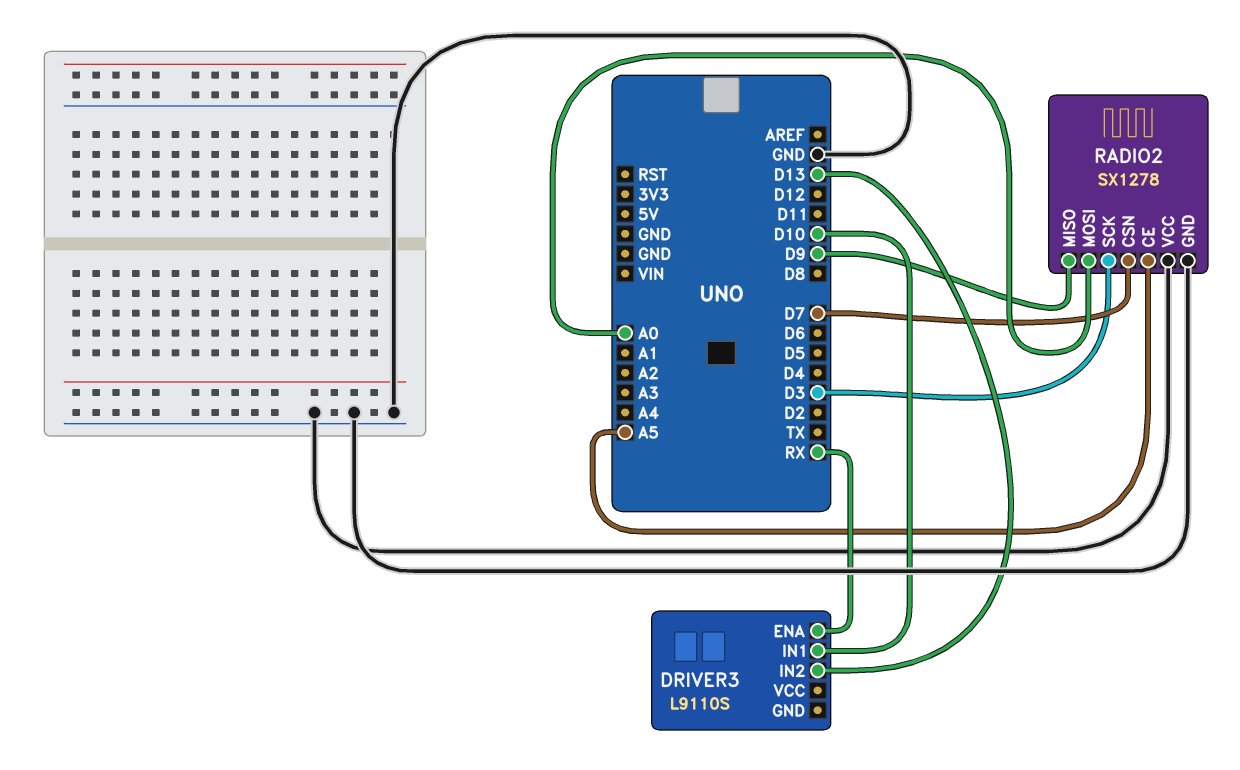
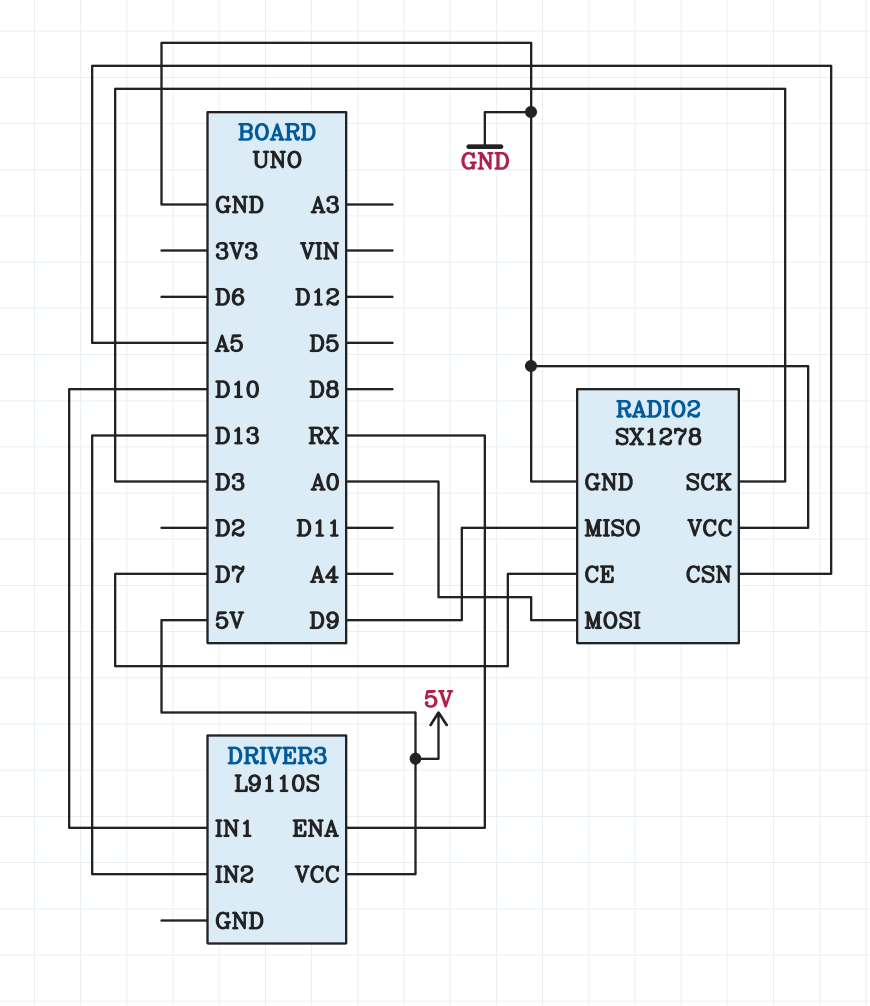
DRIVER3 pin VCC: none -> 5V
RADIO2 pin CE: A5 -> D7
RADIO2 pin CSN: D7 -> A5

